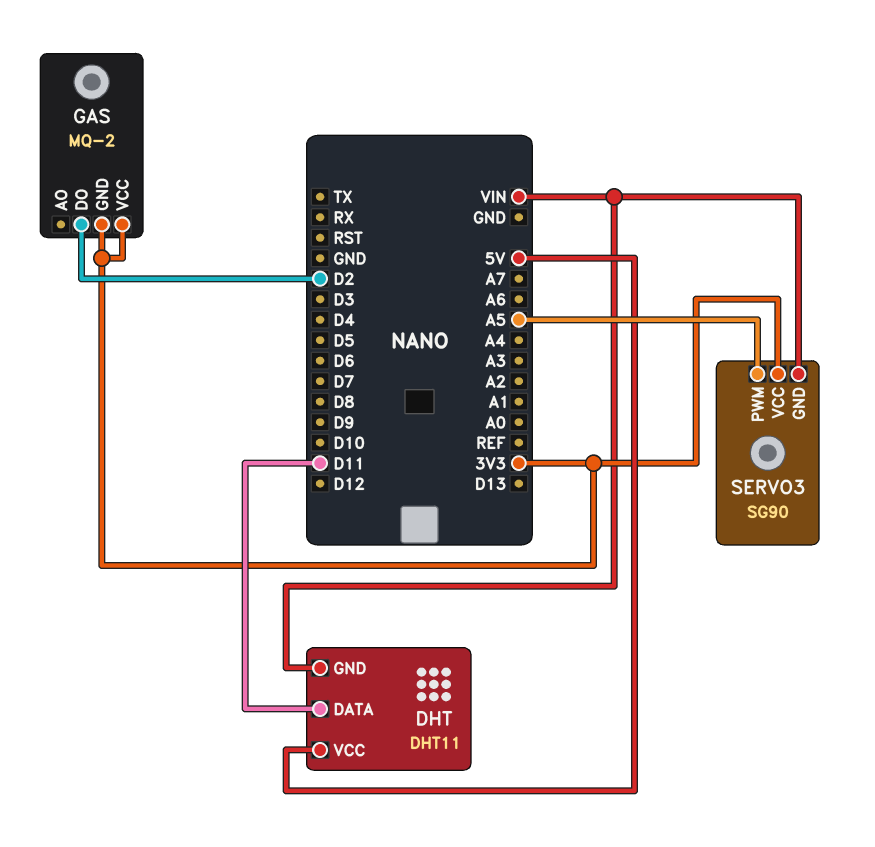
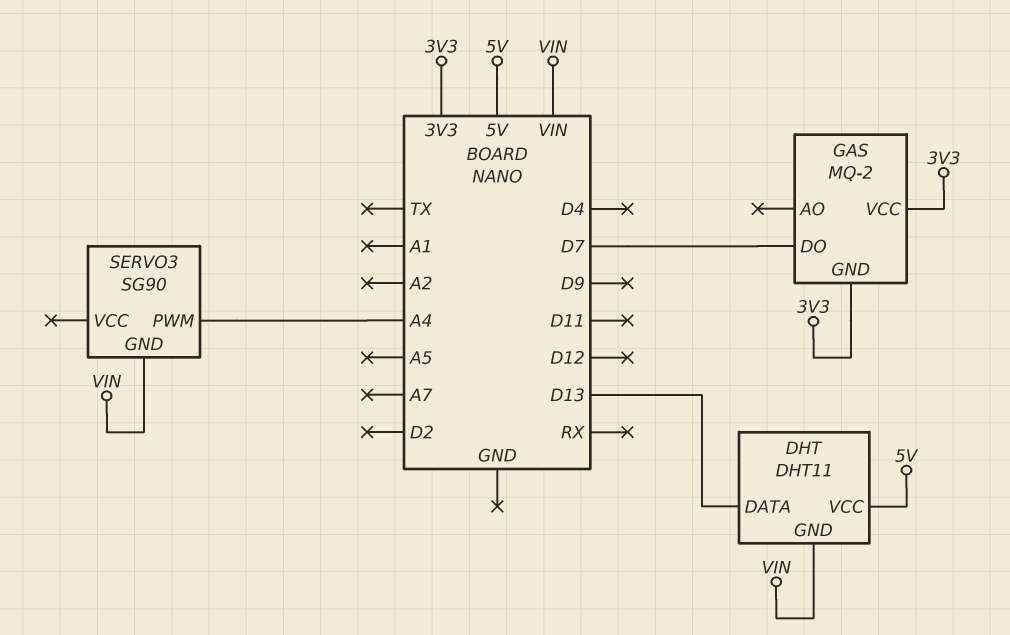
DHT pin DATA: D11 -> D13
GAS pin DO: D2 -> D7
SERVO3 pin PWM: A5 -> A4
SERVO3 pin VCC: 3V3 -> none

